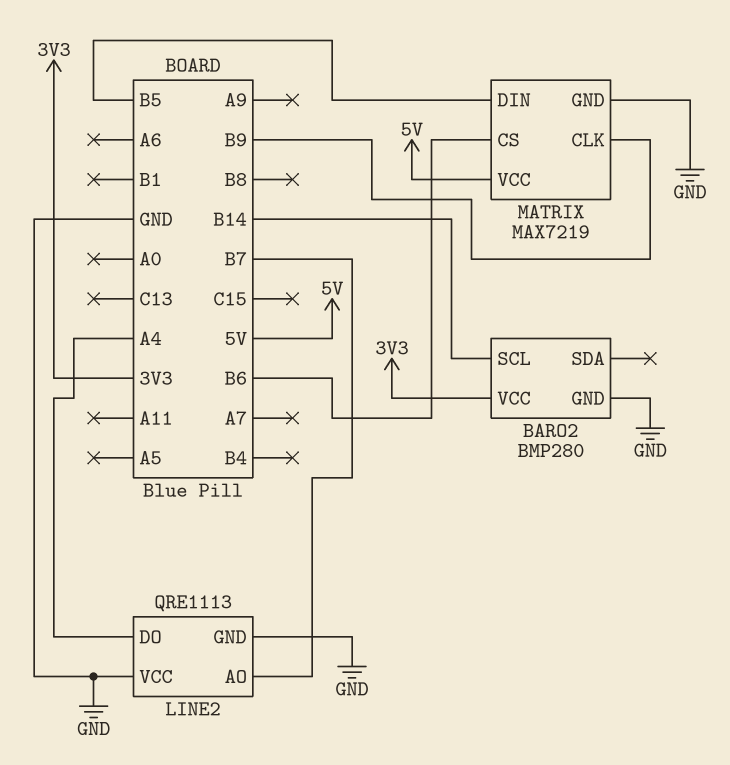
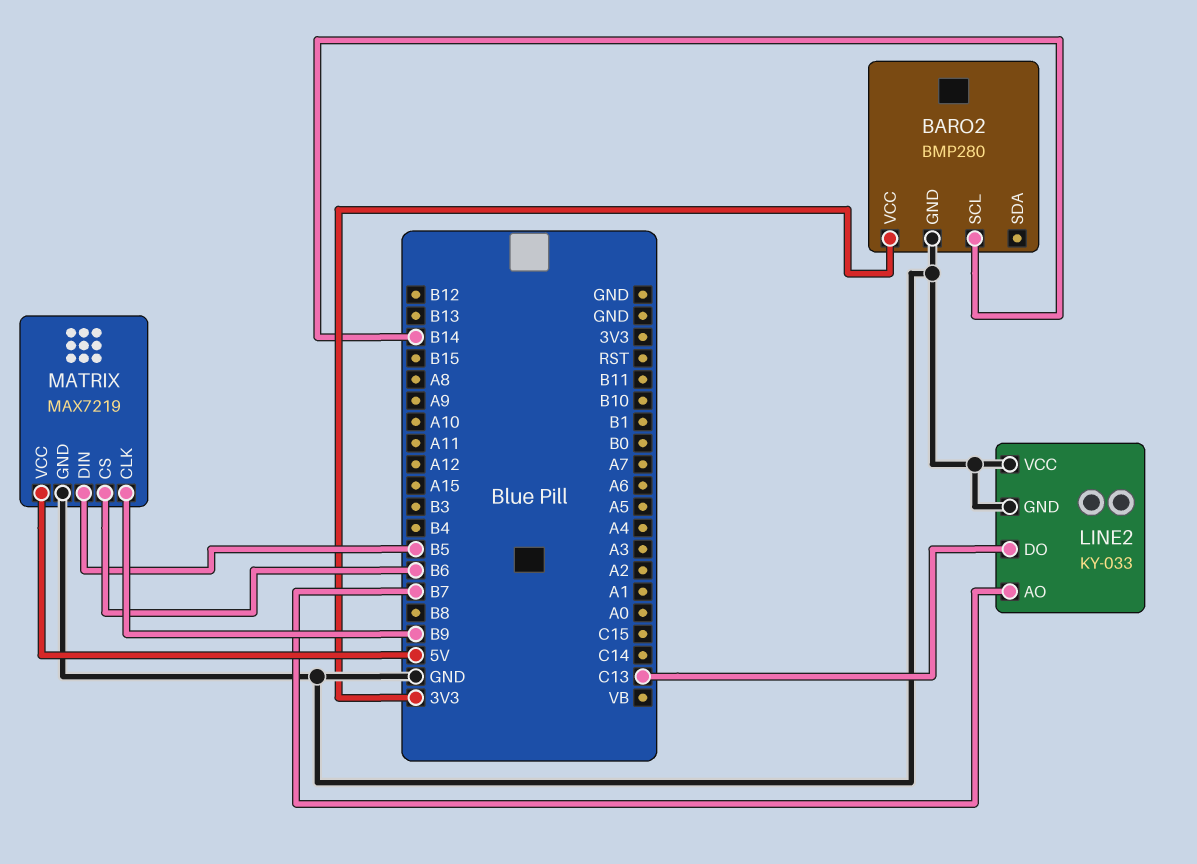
LINE2: QRE1113 -> KY-033
LINE2 pin DO: A4 -> C13

